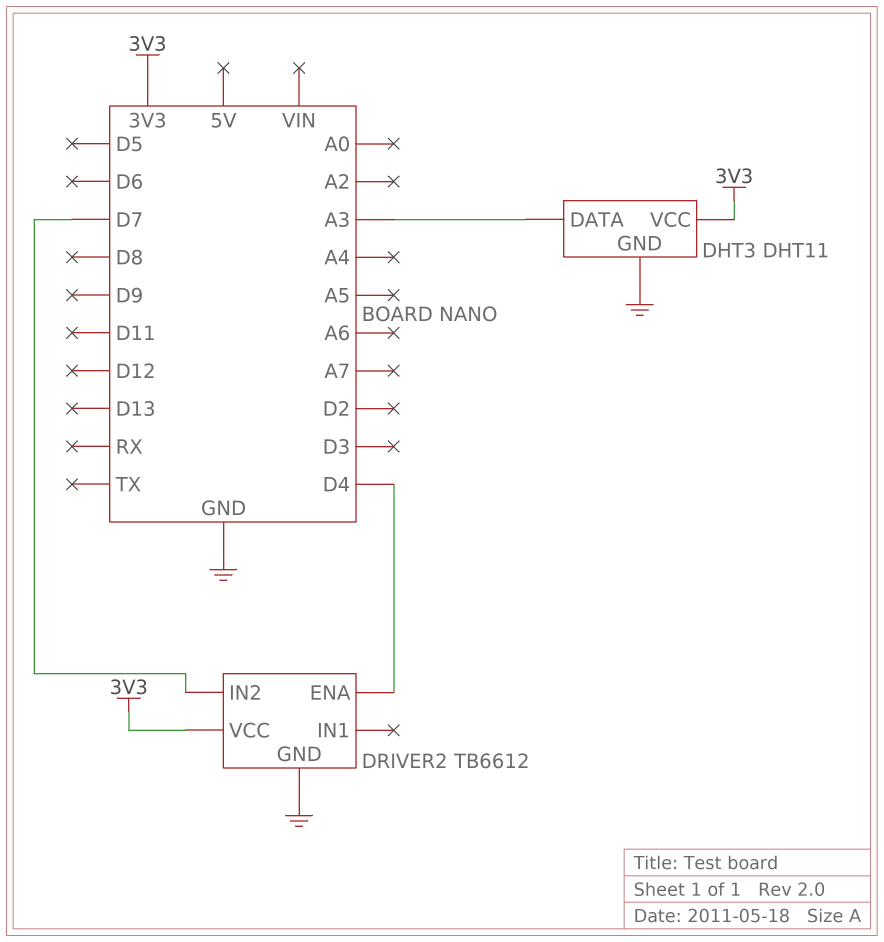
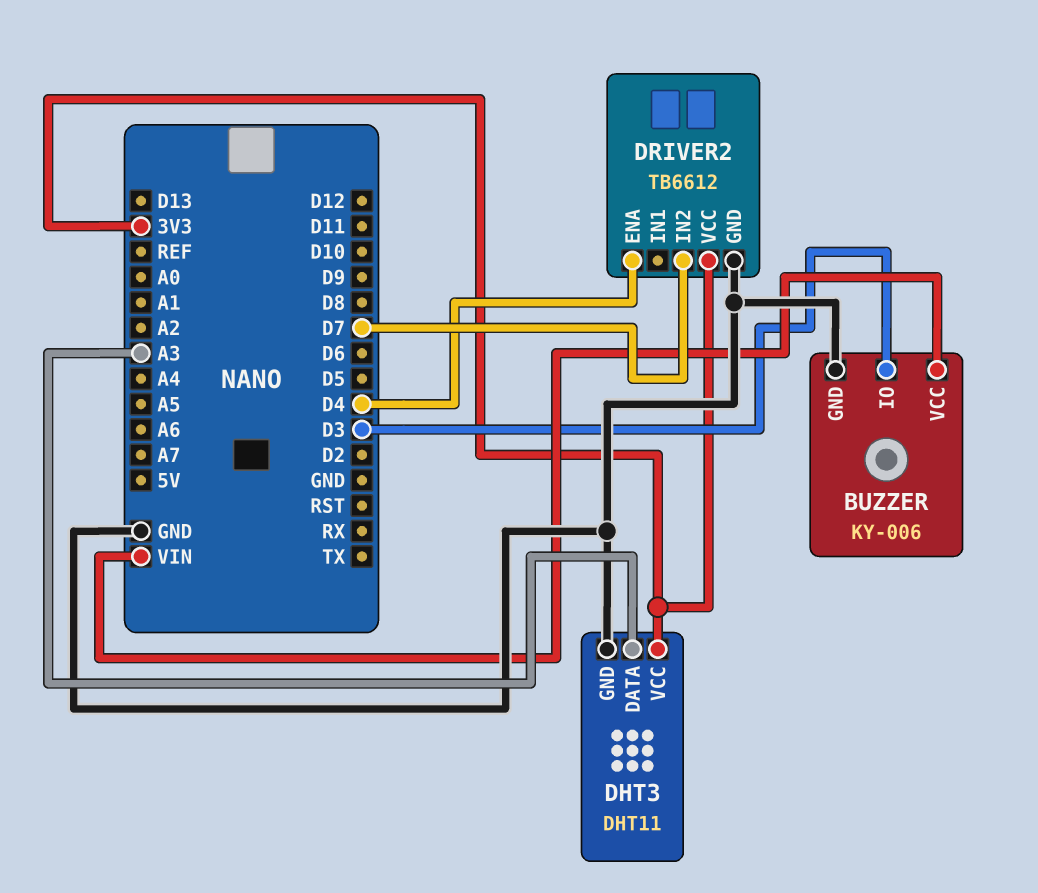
BUZZER: none -> KY-006
BUZZER pin GND: none -> GND
BUZZER pin IO: none -> D3
BUZZER pin VCC: none -> VIN

